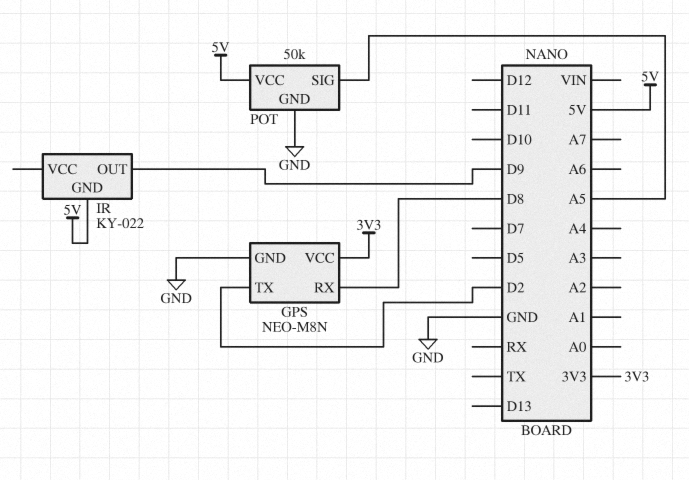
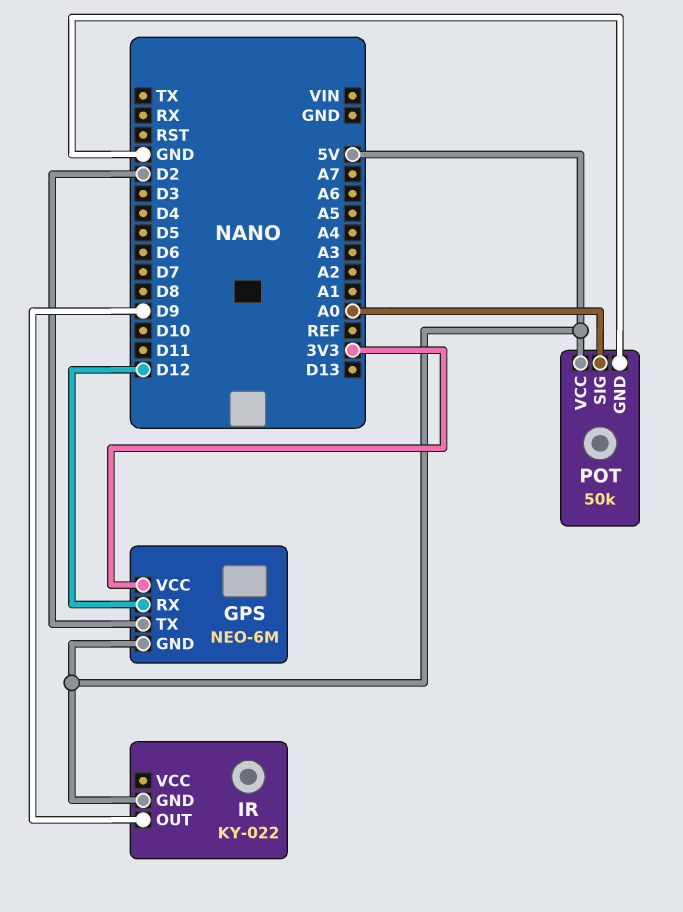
GPS: NEO-M8N -> NEO-6M
GPS pin GND: GND -> 5V
GPS pin RX: D8 -> D12
POT pin SIG: A5 -> A0

